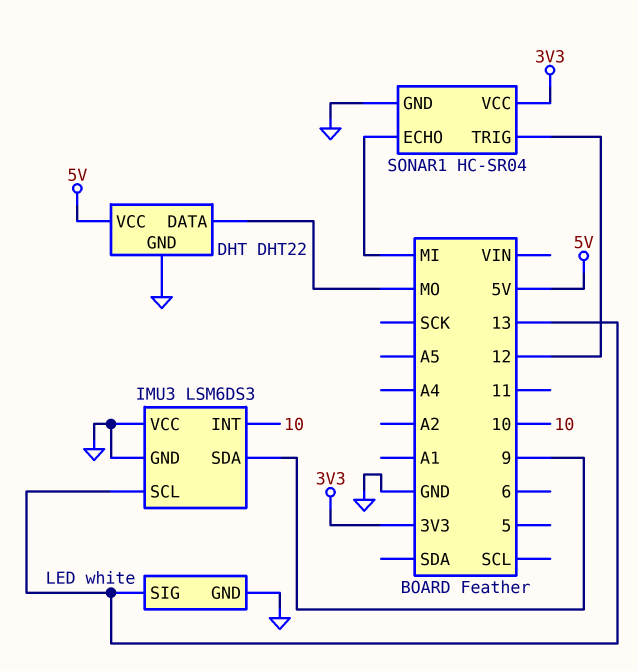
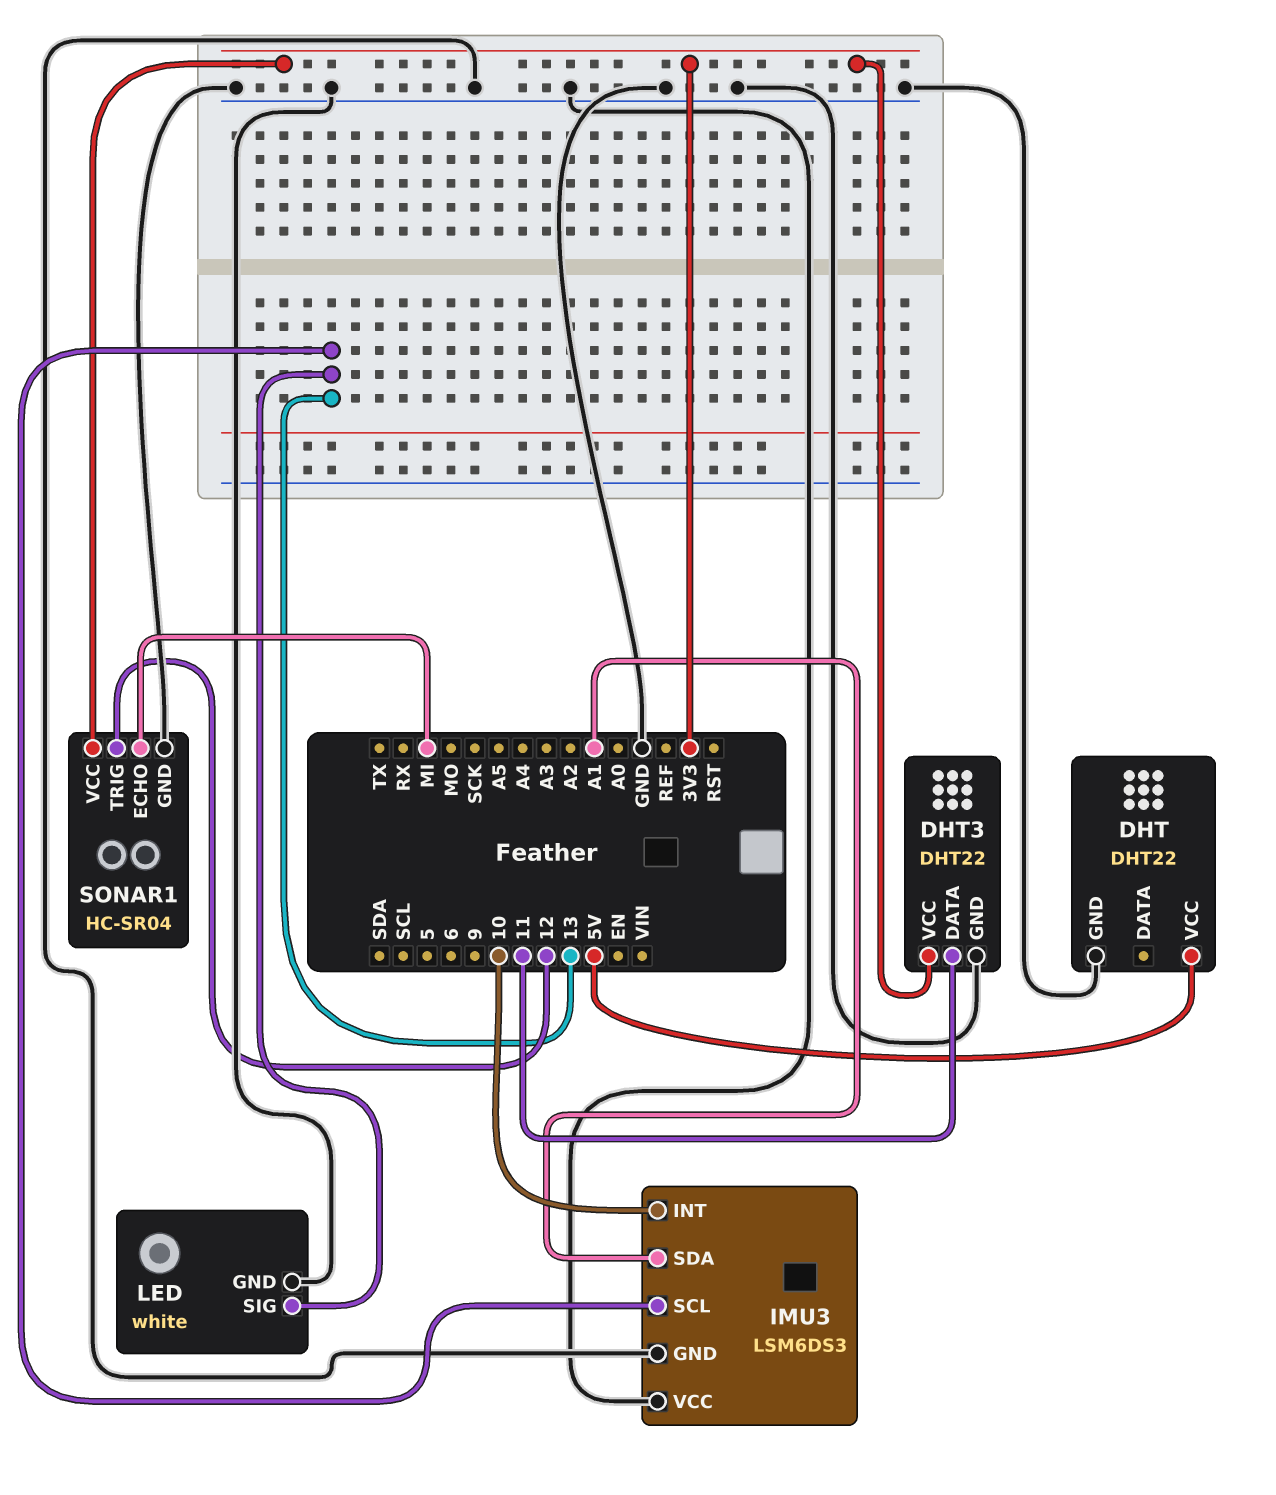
DHT pin DATA: MO -> none
DHT3: none -> DHT22
DHT3 pin DATA: none -> 11
DHT3 pin GND: none -> GND
DHT3 pin VCC: none -> 3V3
IMU3 pin SDA: 9 -> A1

